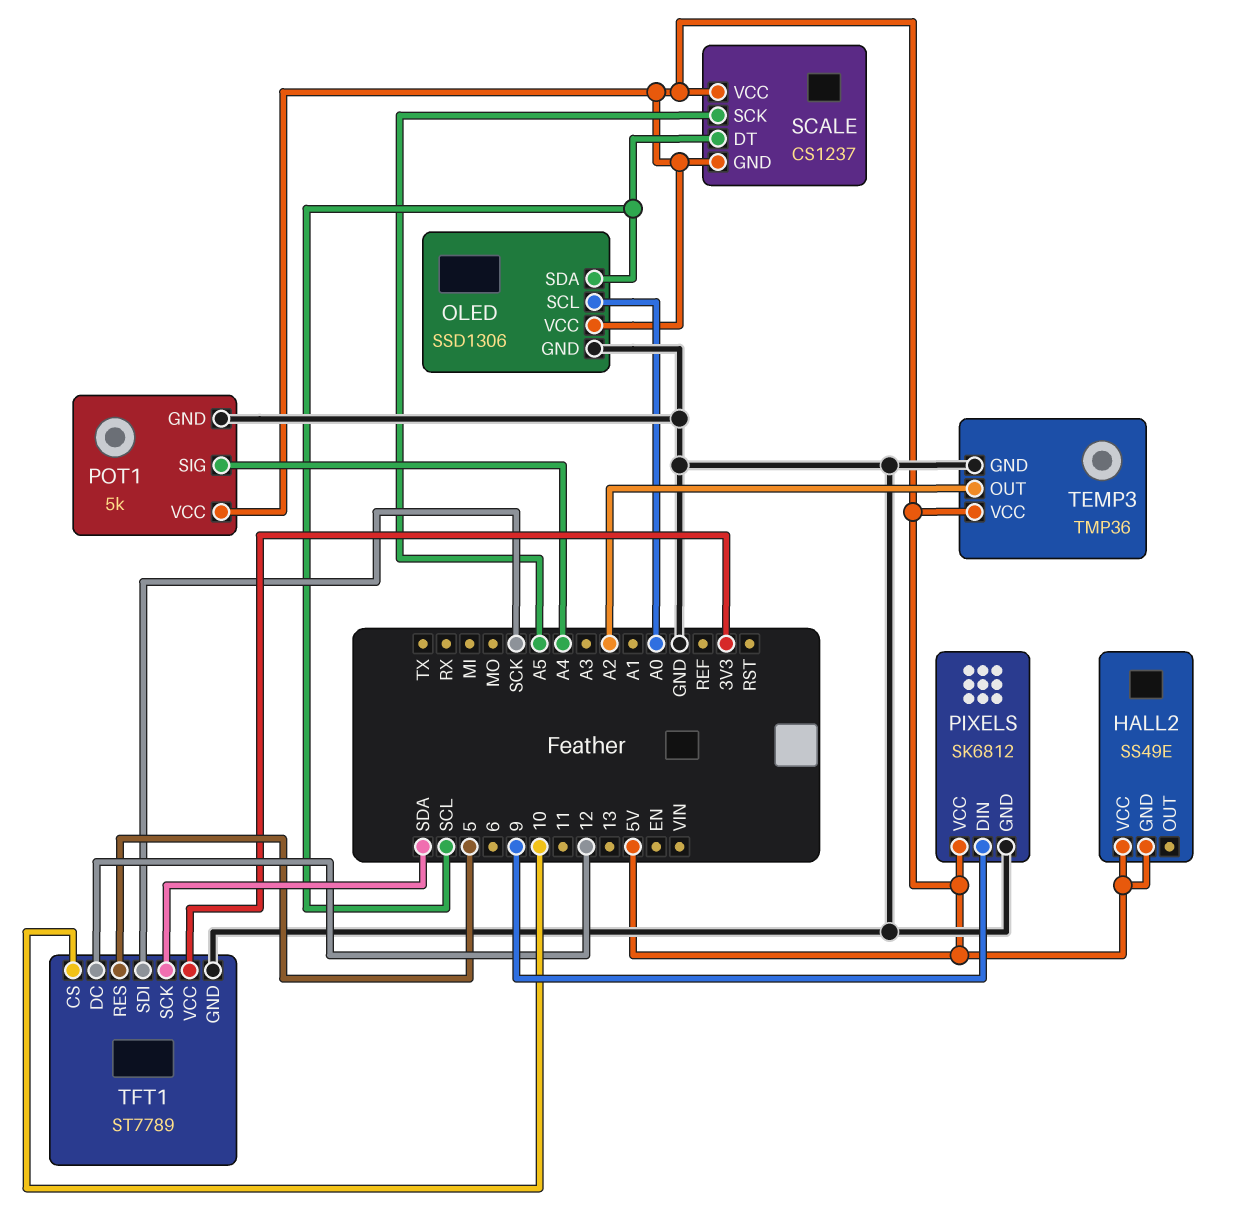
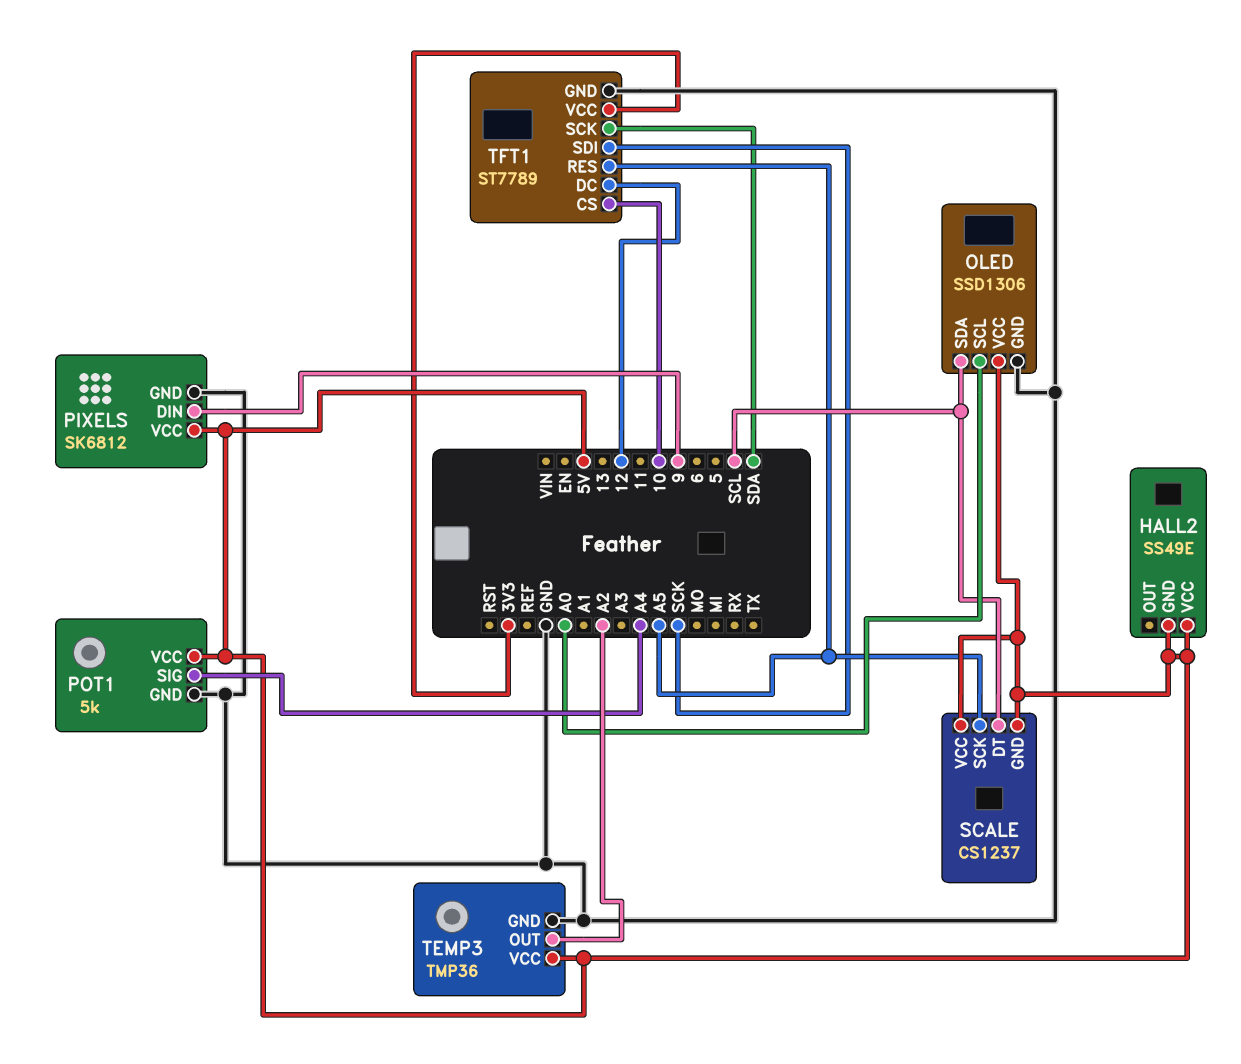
TFT1 pin RES: 5 -> A5

